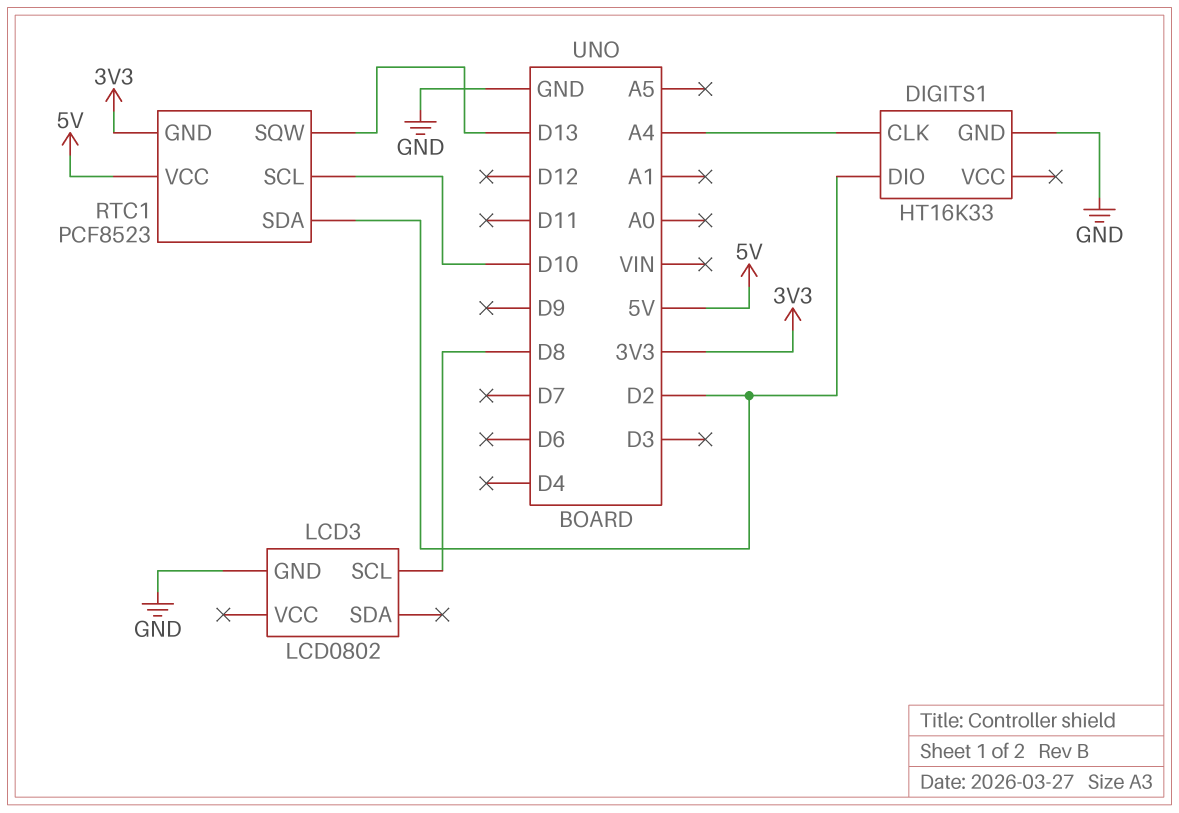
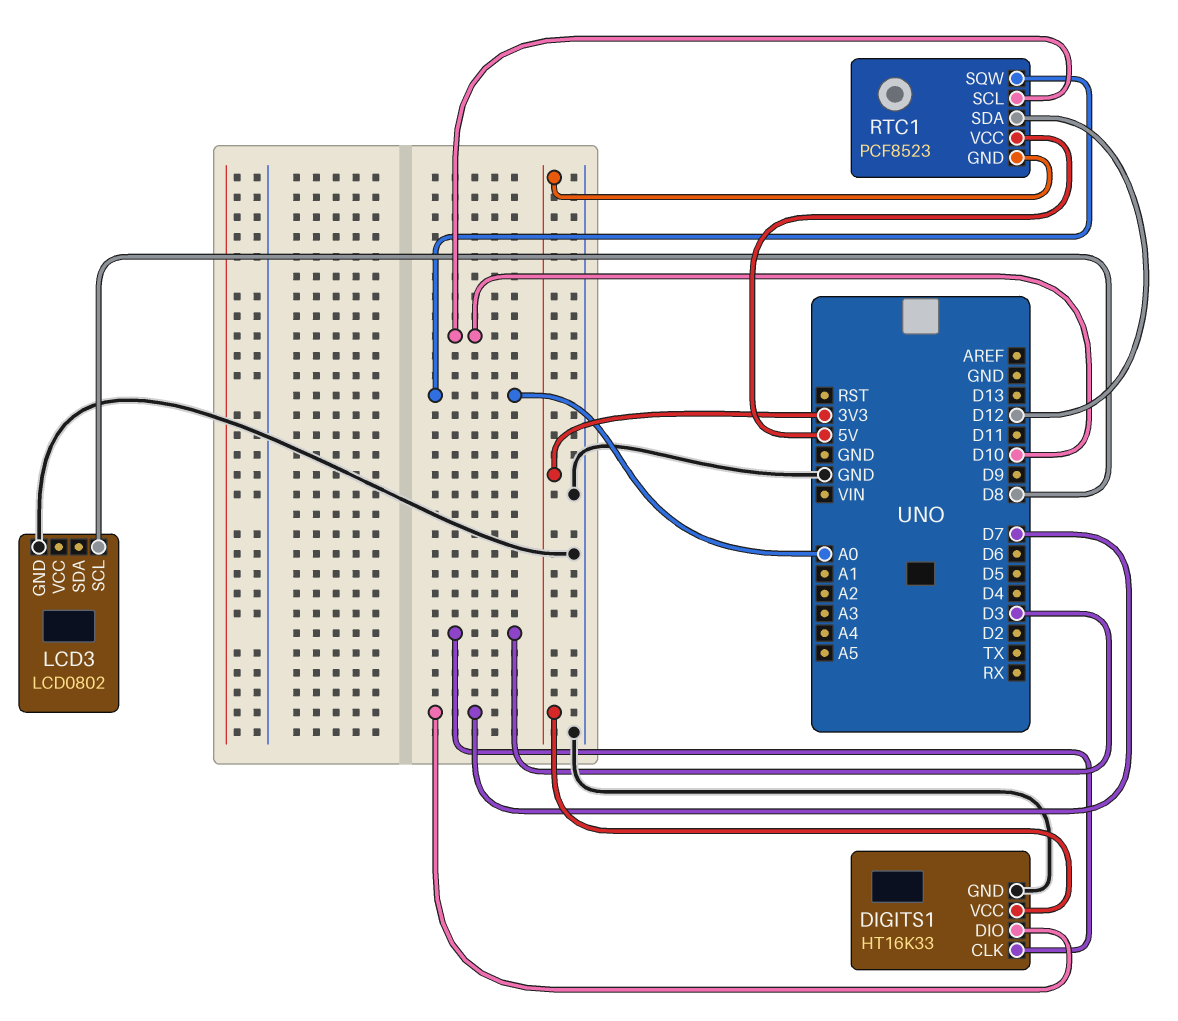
DIGITS1 pin CLK: A4 -> D3
DIGITS1 pin DIO: D2 -> D7
DIGITS1 pin VCC: none -> 3V3
RTC1 pin SDA: D2 -> D12
RTC1 pin SQW: D13 -> A0

